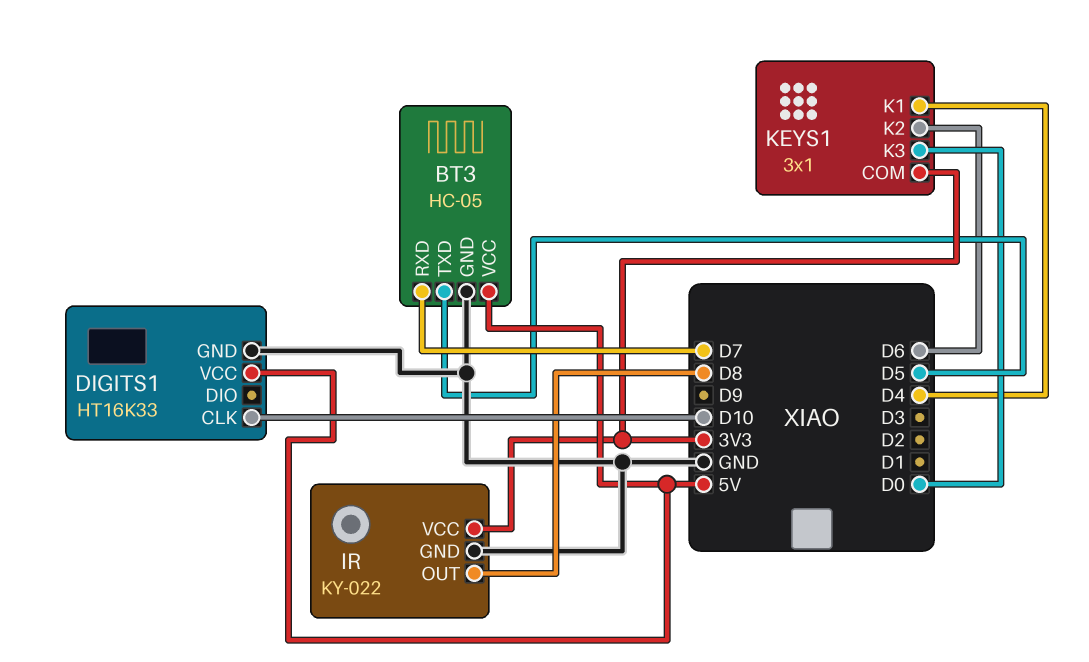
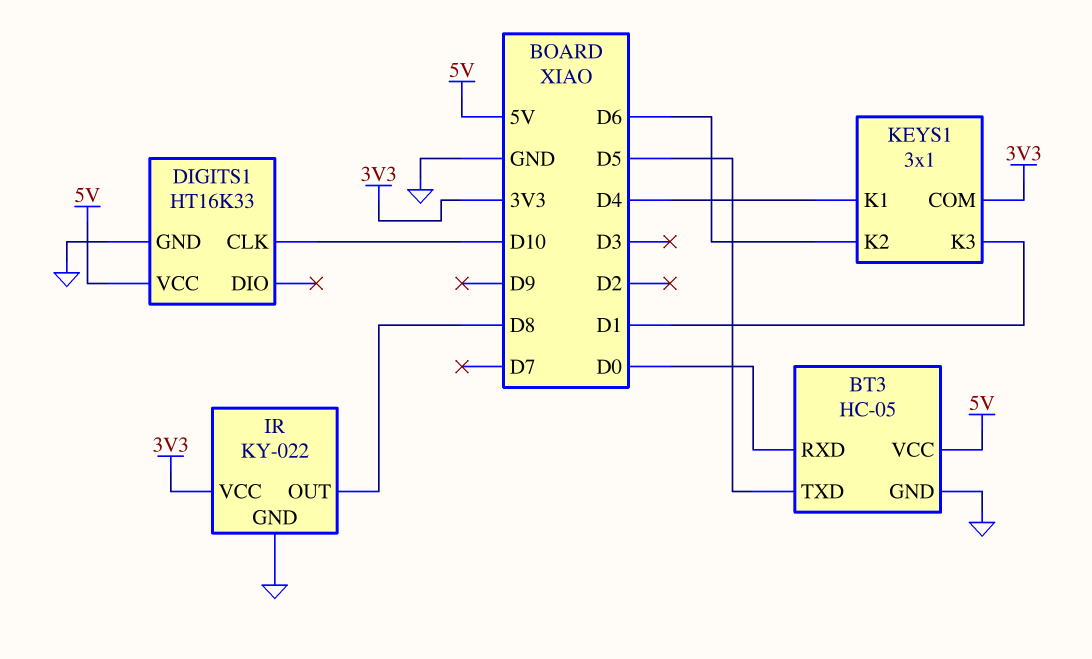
BT3 pin RXD: D7 -> D0
KEYS1 pin K3: D0 -> D1

